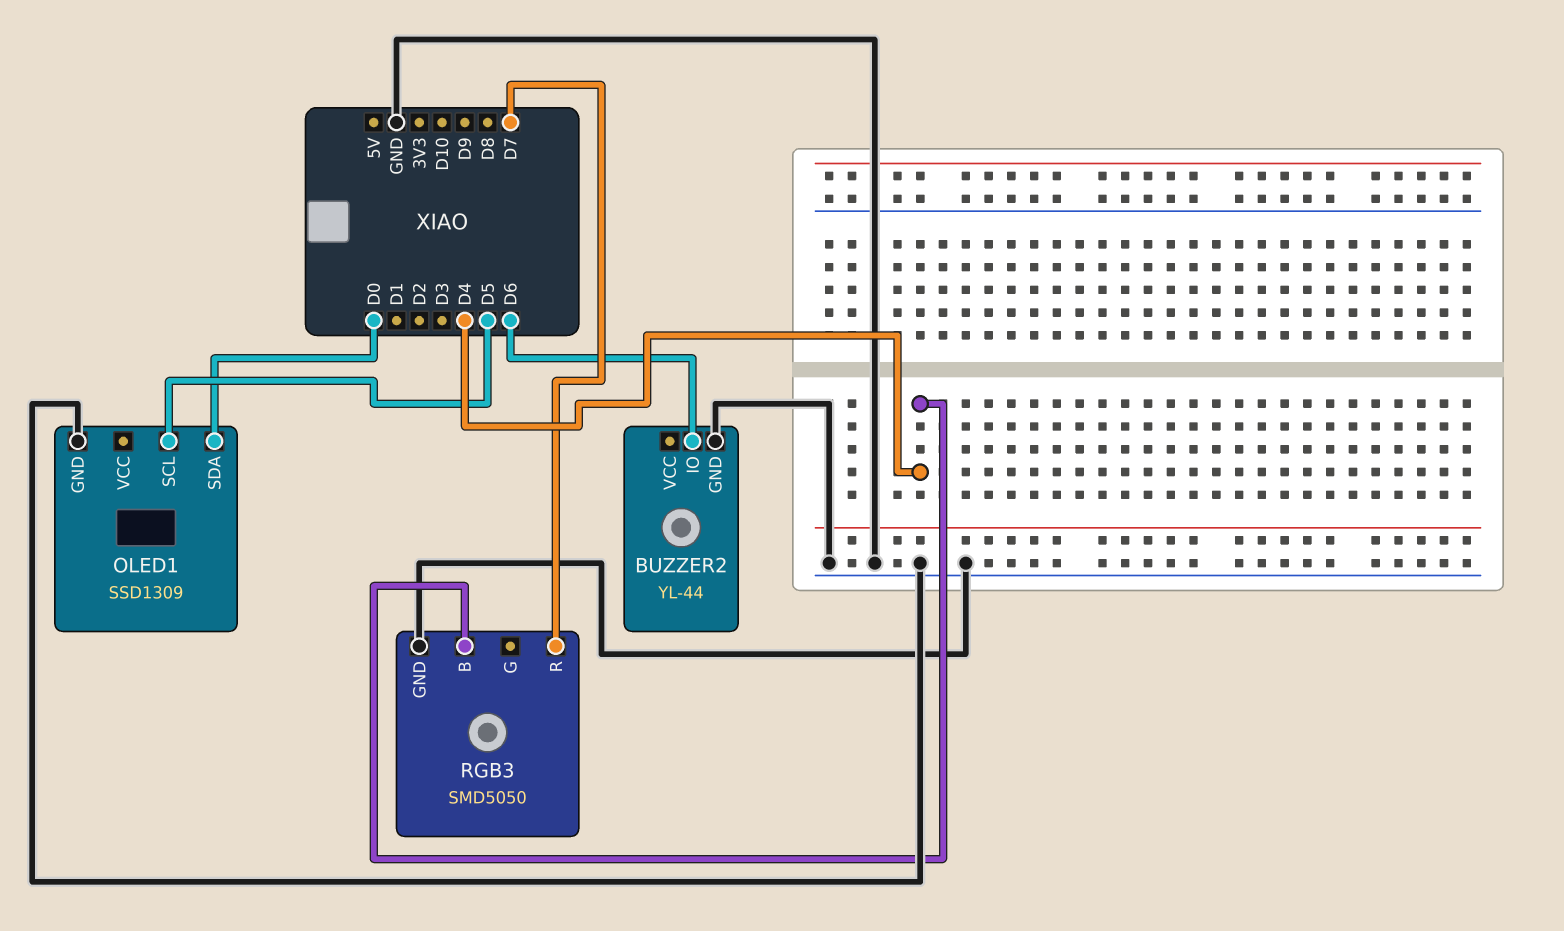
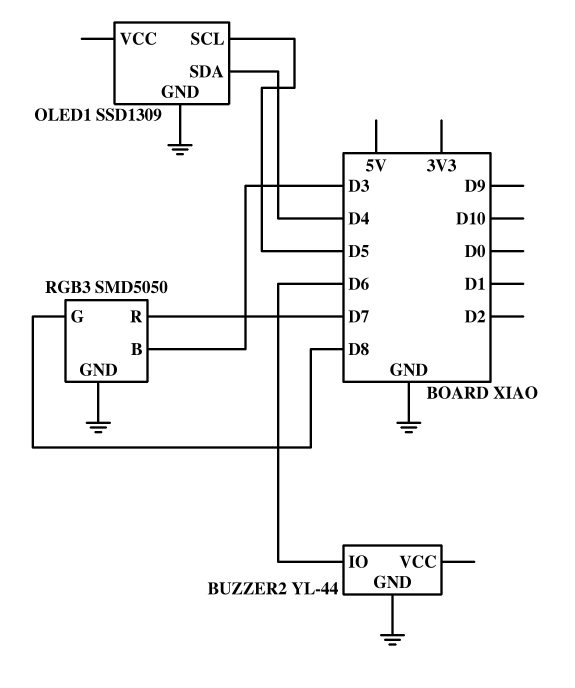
OLED1 pin SDA: D0 -> D4
RGB3 pin B: D4 -> D3
RGB3 pin G: none -> D8

